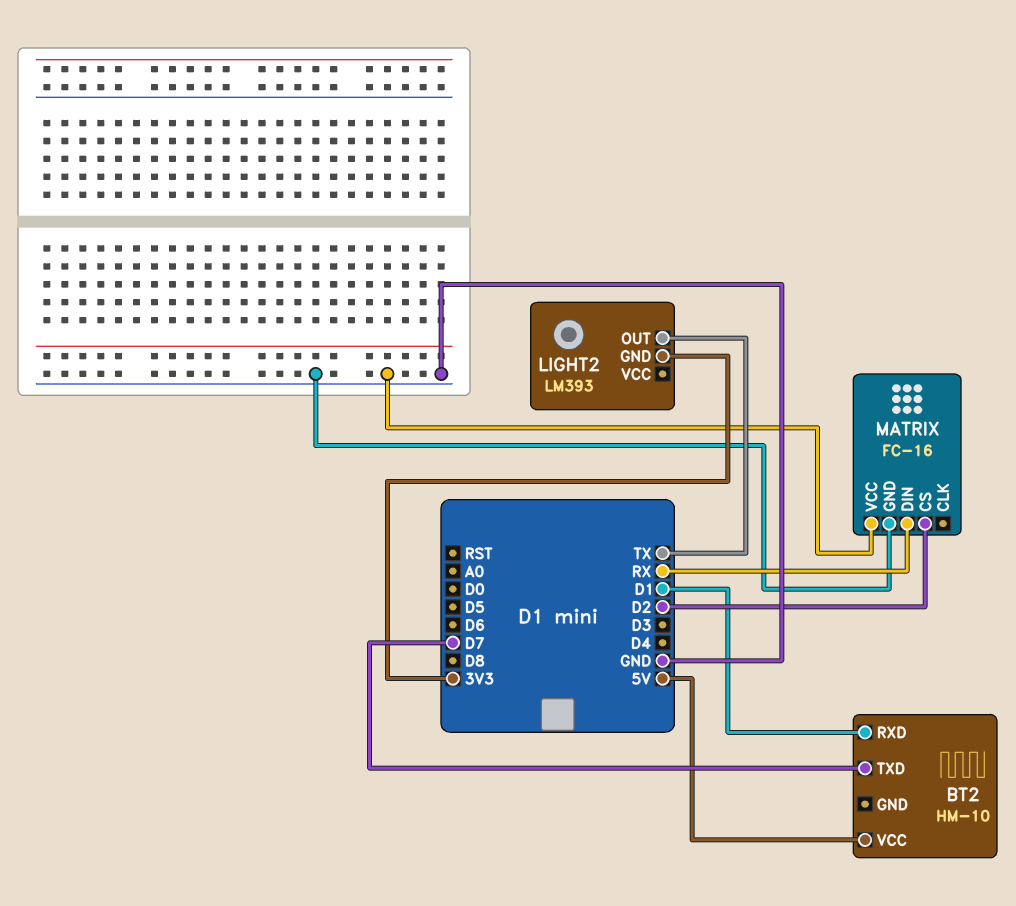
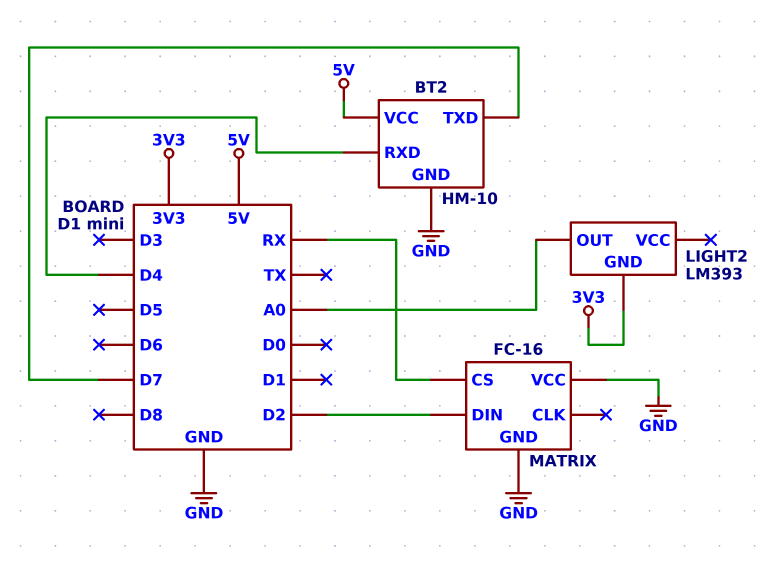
BT2 pin GND: none -> GND
BT2 pin RXD: D1 -> D4
LIGHT2 pin OUT: TX -> A0
MATRIX pin CS: D2 -> RX
MATRIX pin DIN: RX -> D2

